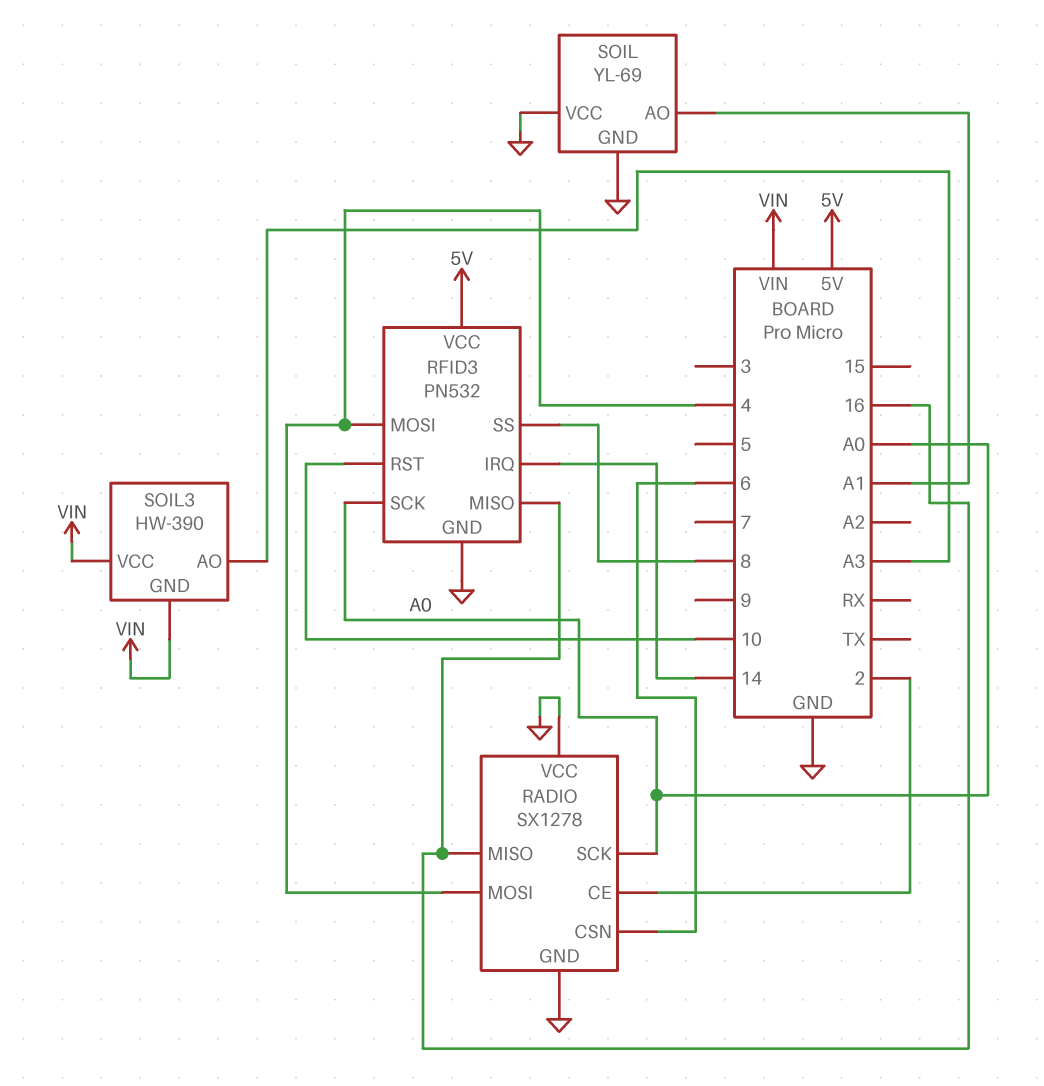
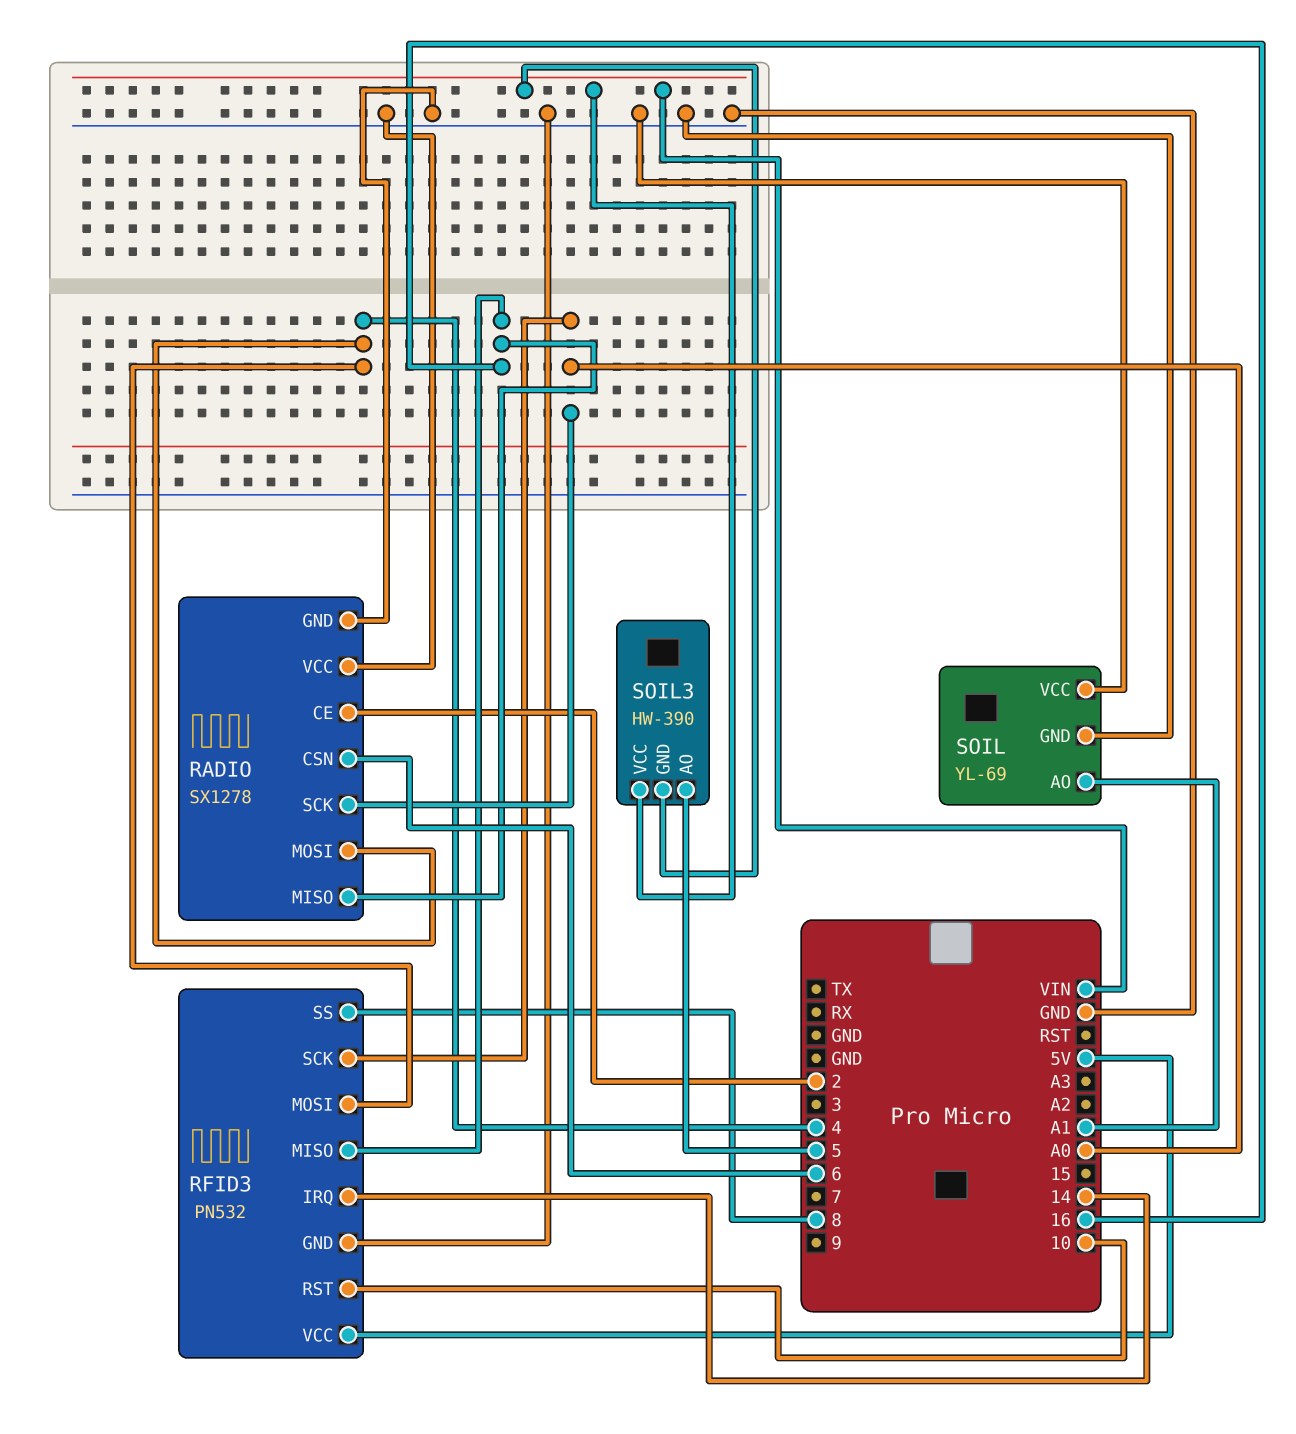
SOIL3 pin AO: A3 -> 5

